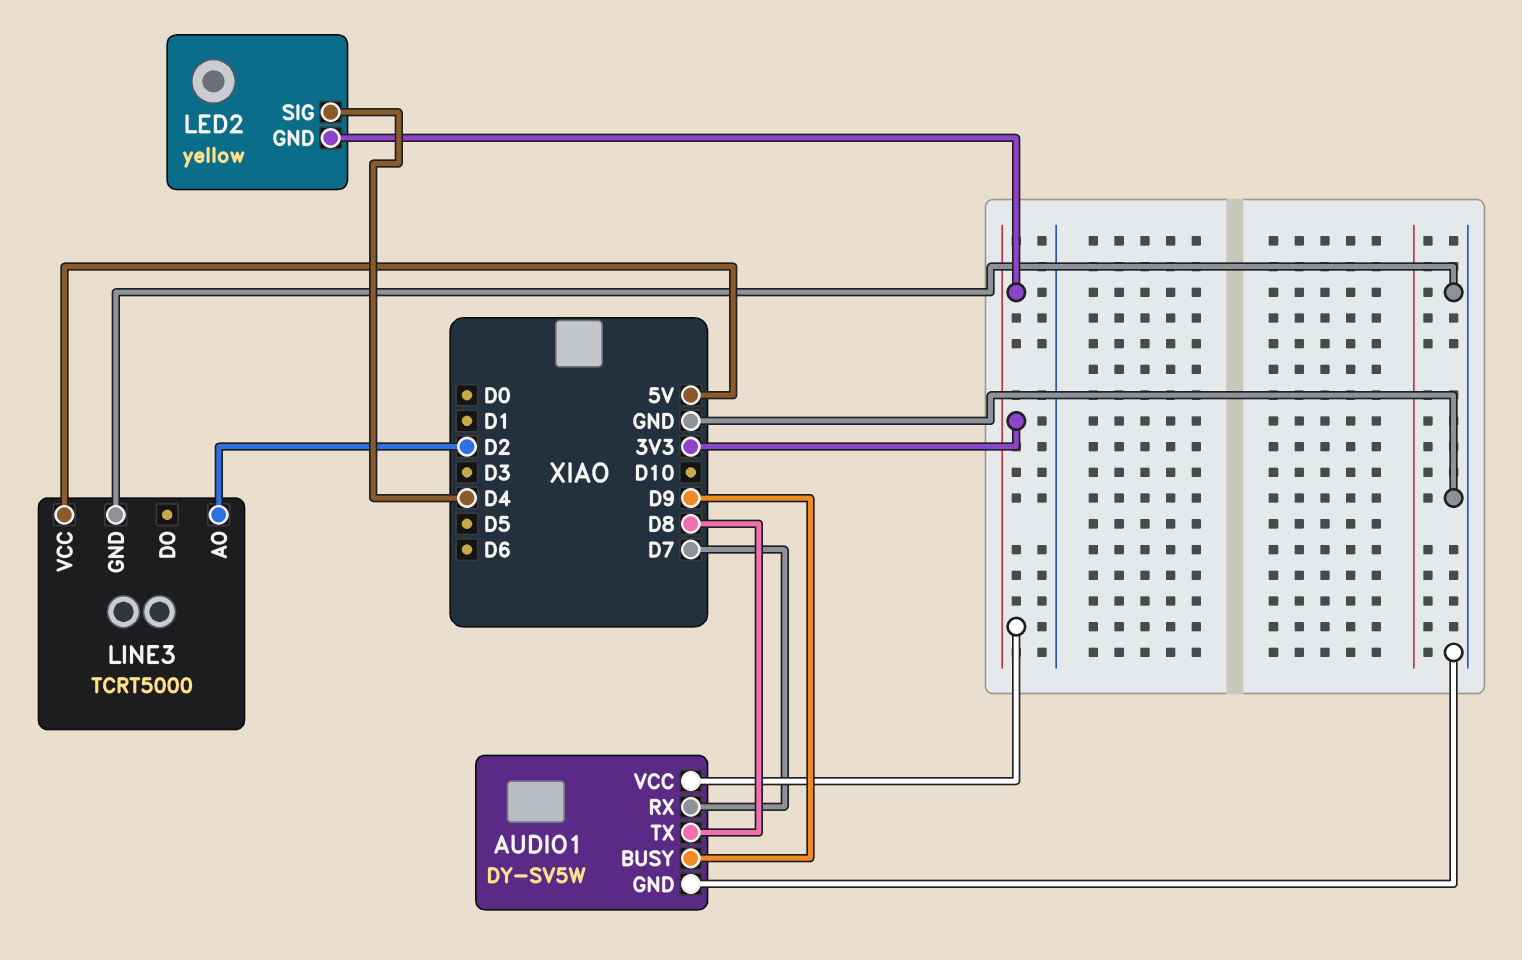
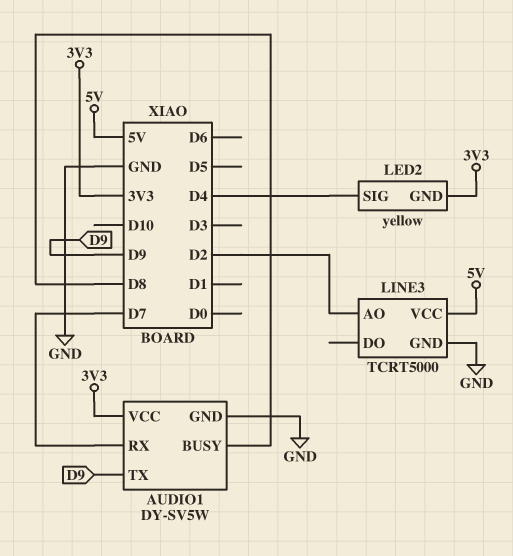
AUDIO1 pin BUSY: D9 -> D8
AUDIO1 pin TX: D8 -> D9

